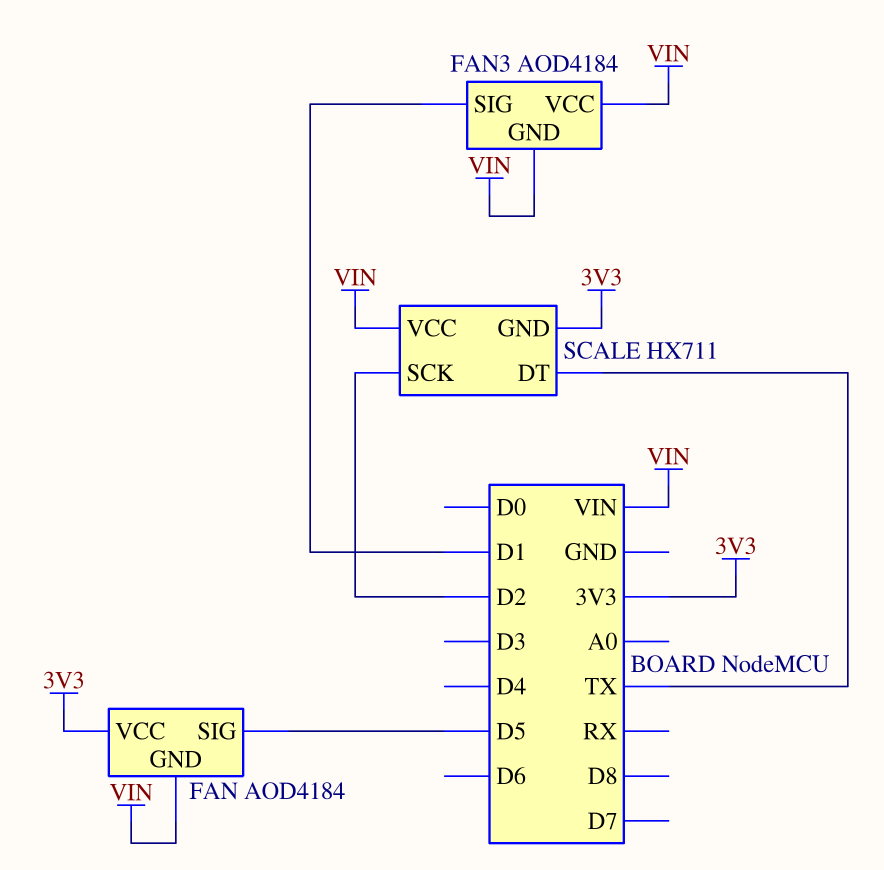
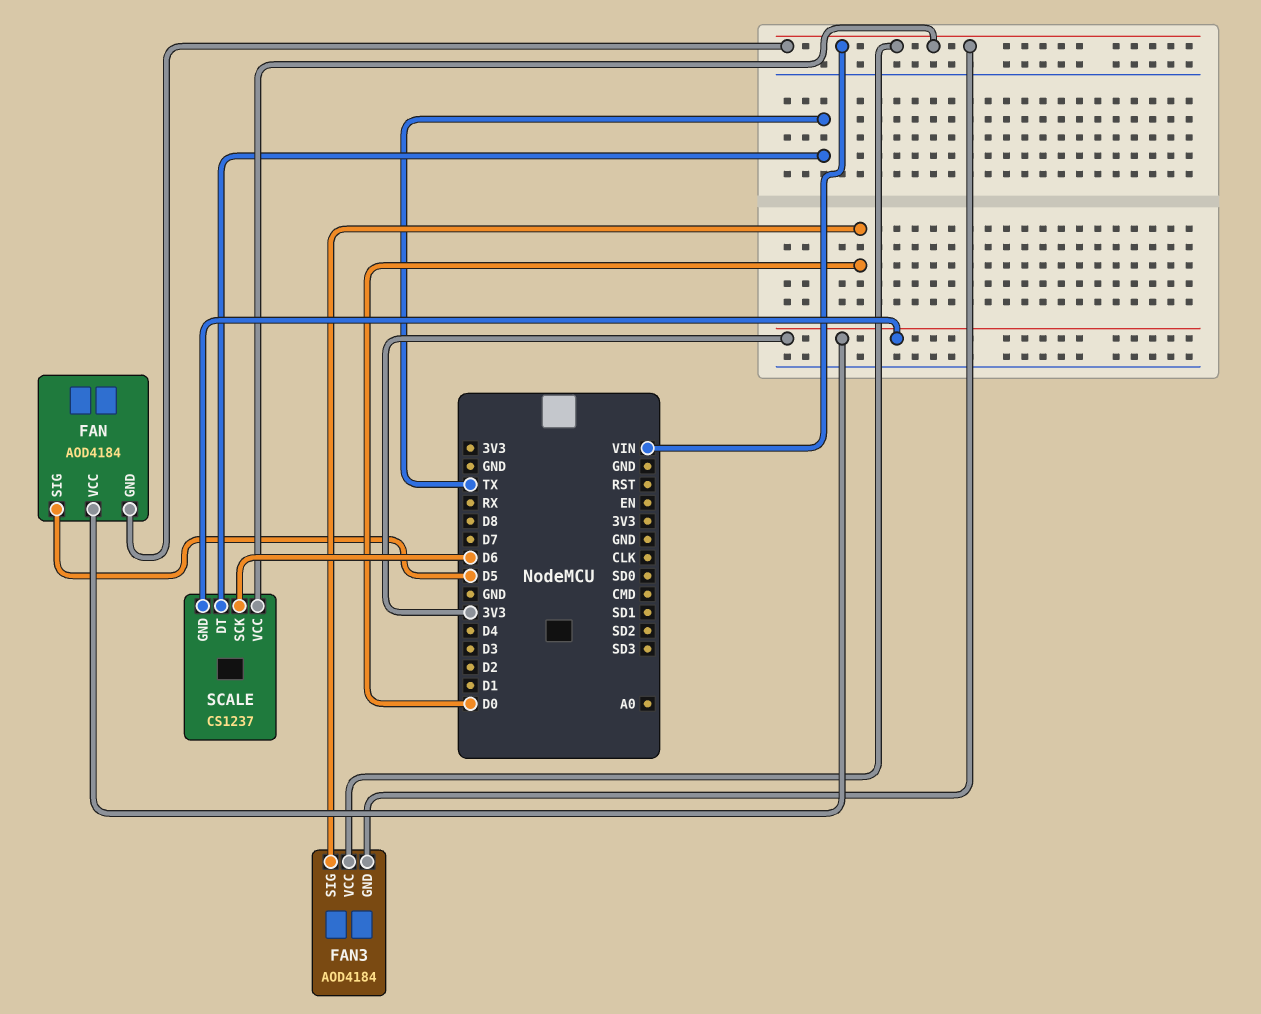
FAN3 pin SIG: D1 -> D0
SCALE: HX711 -> CS1237
SCALE pin SCK: D2 -> D6

